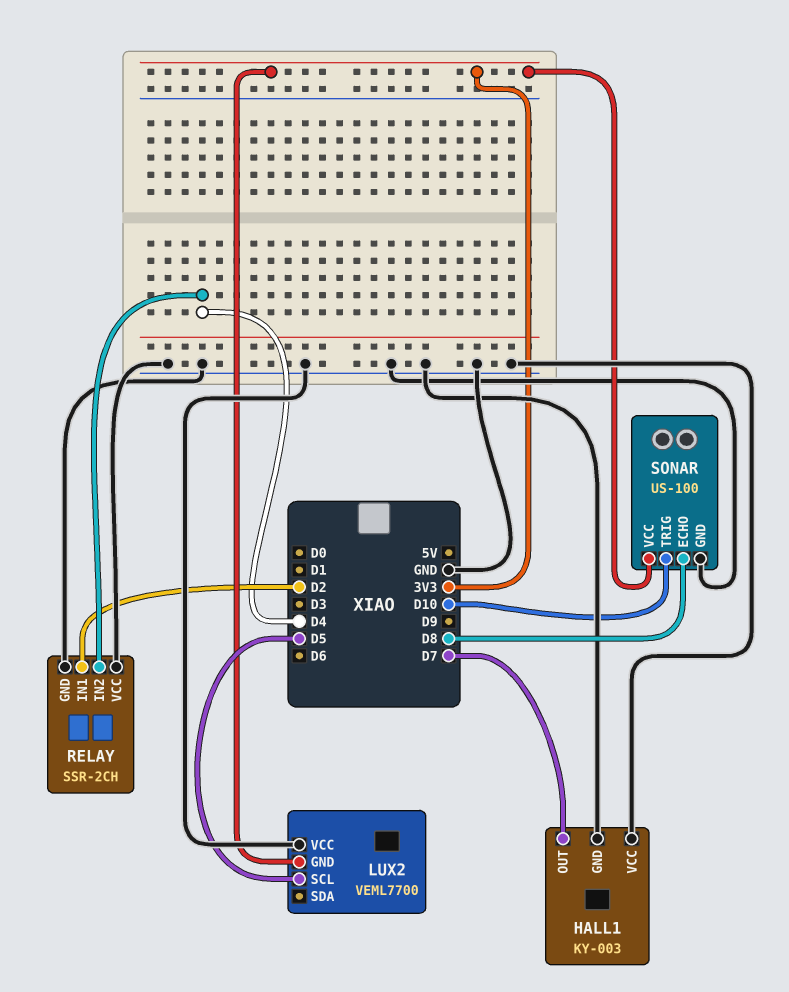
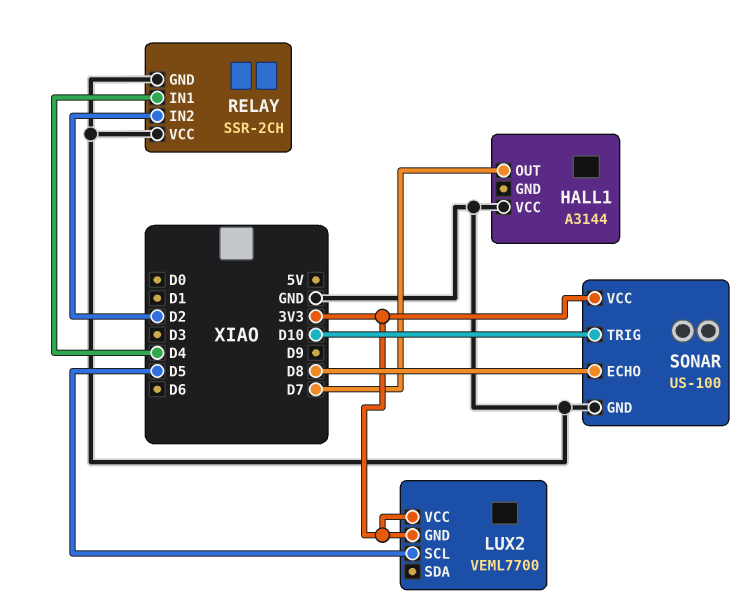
HALL1: KY-003 -> A3144
HALL1 pin GND: GND -> none
LUX2 pin VCC: GND -> 3V3
RELAY pin IN1: D2 -> D4
RELAY pin IN2: D4 -> D2

